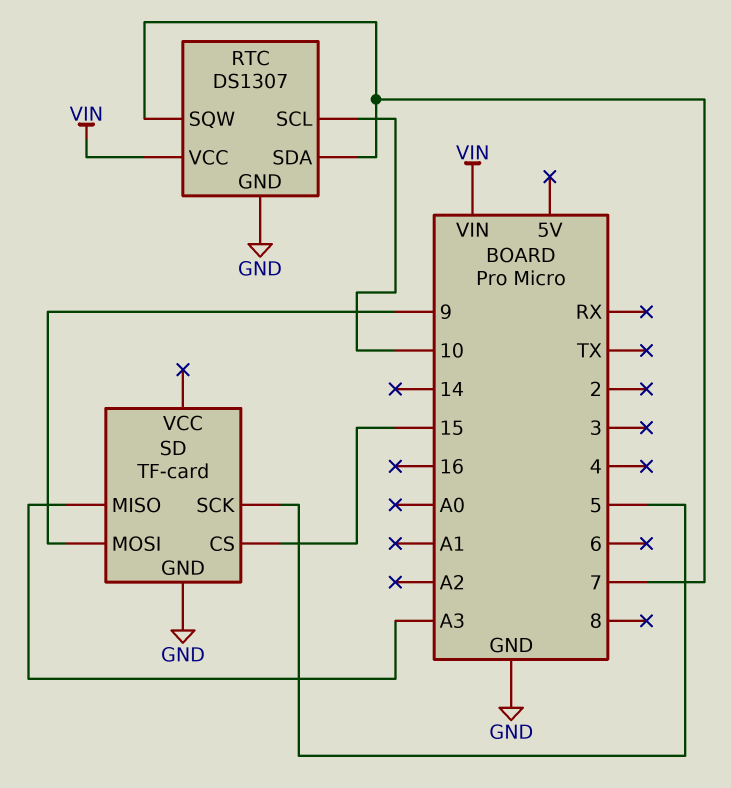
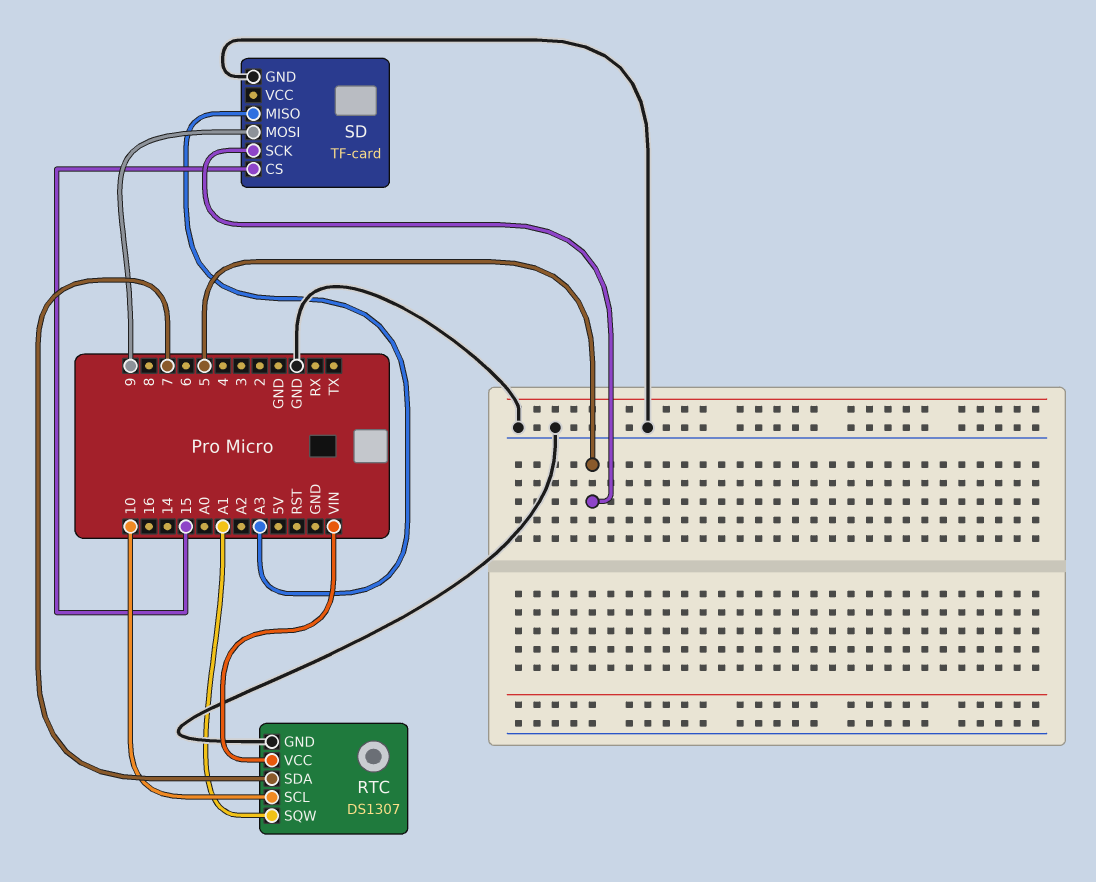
RTC pin SQW: 7 -> A1

